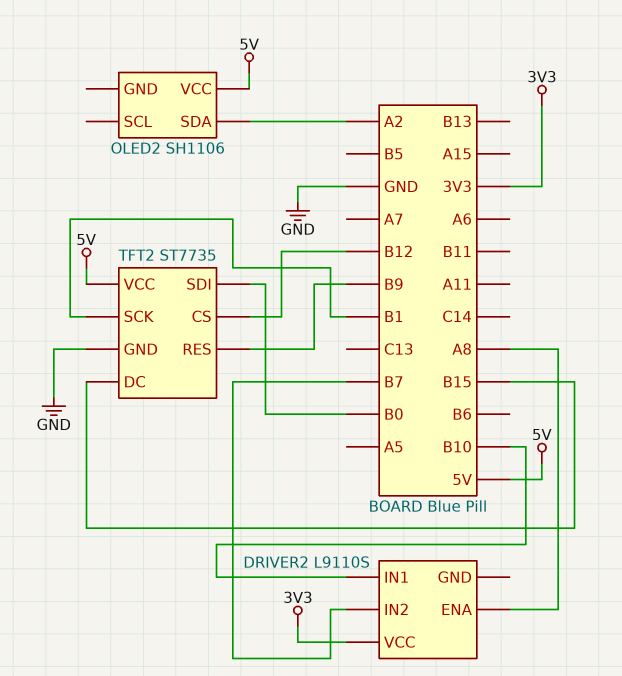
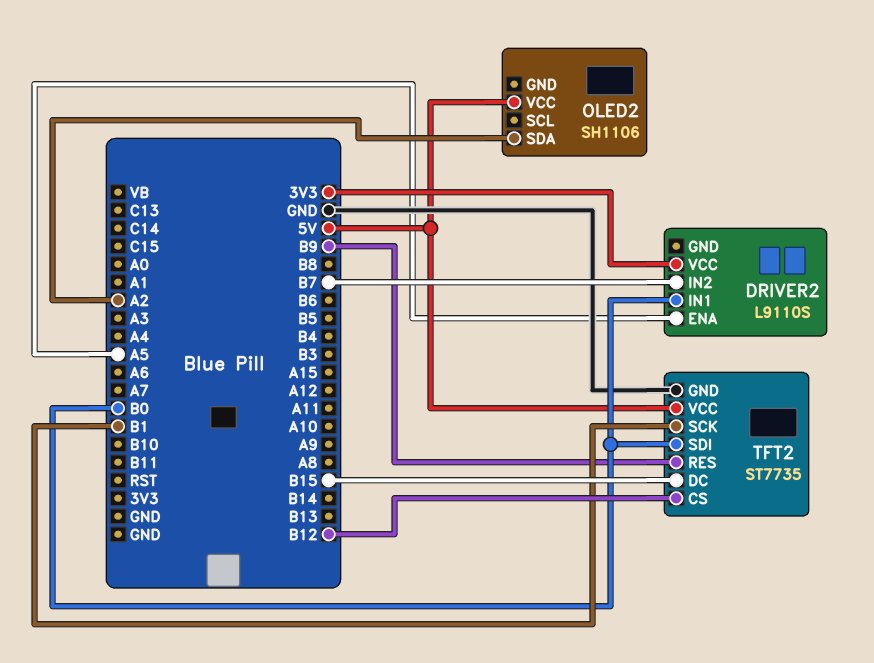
DRIVER2 pin ENA: A8 -> A5
DRIVER2 pin IN1: B10 -> B0

